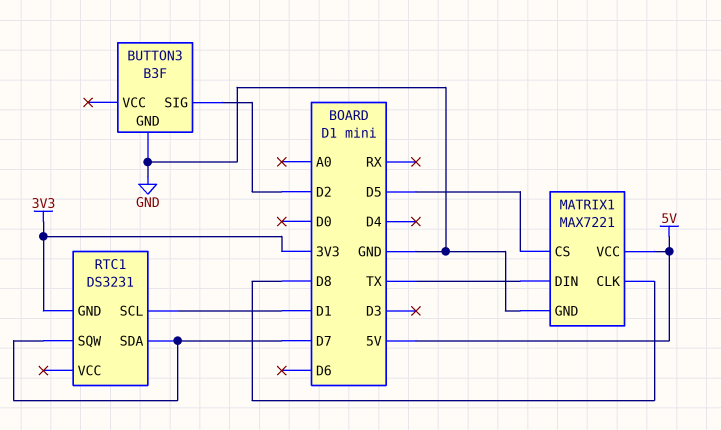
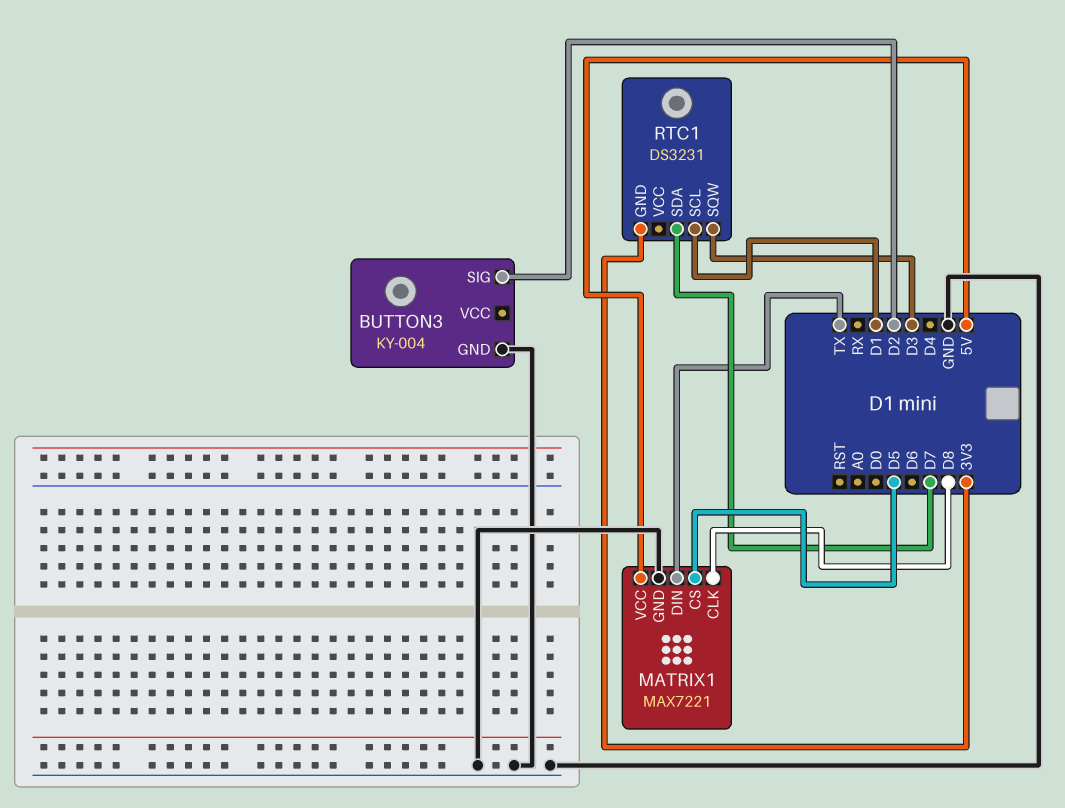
BUTTON3: B3F -> KY-004
RTC1 pin SQW: D7 -> D3

